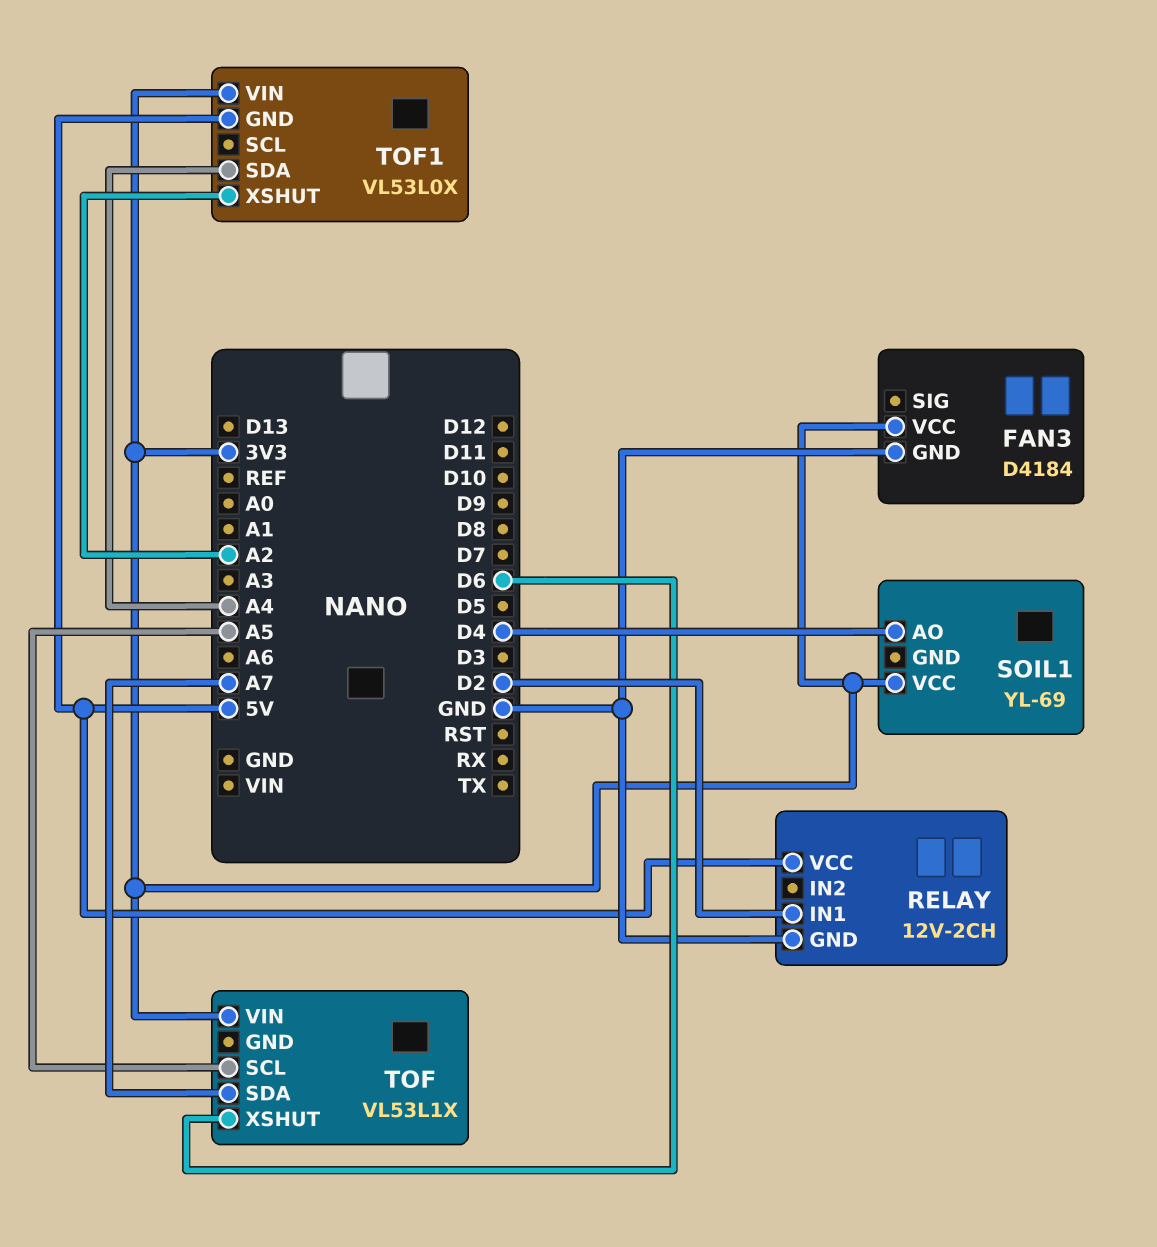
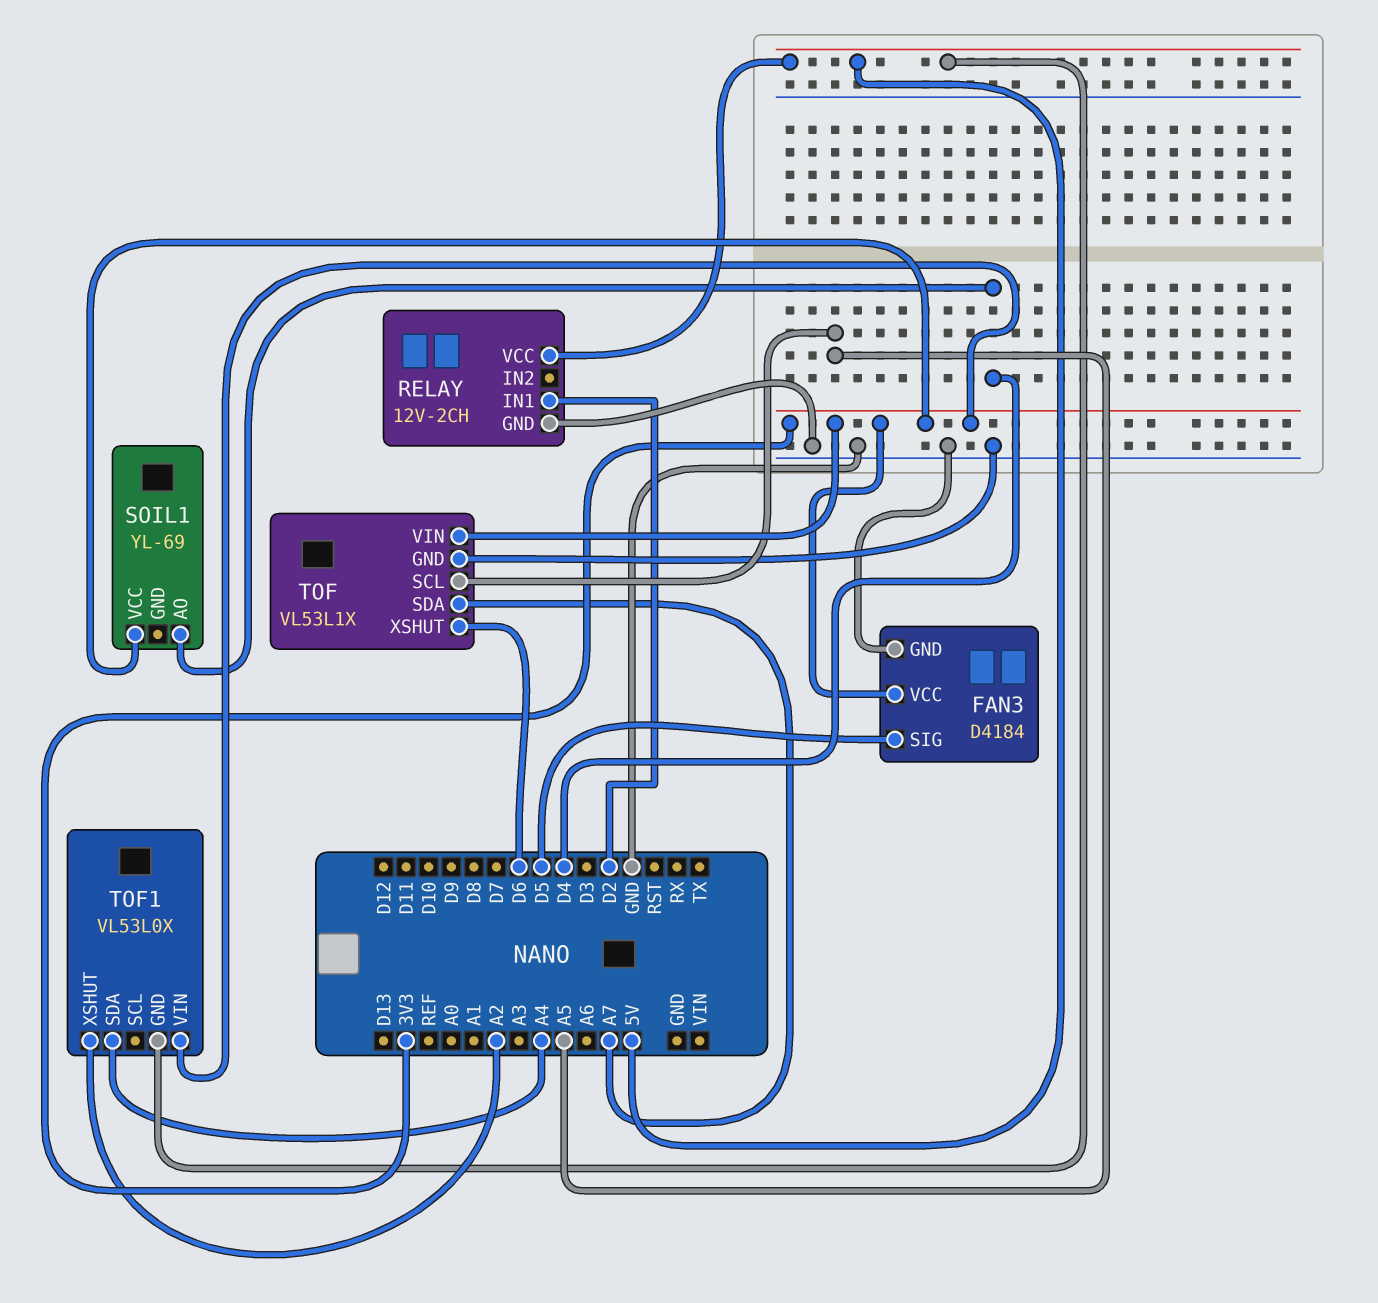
FAN3 pin SIG: none -> D5
TOF pin GND: none -> GND

